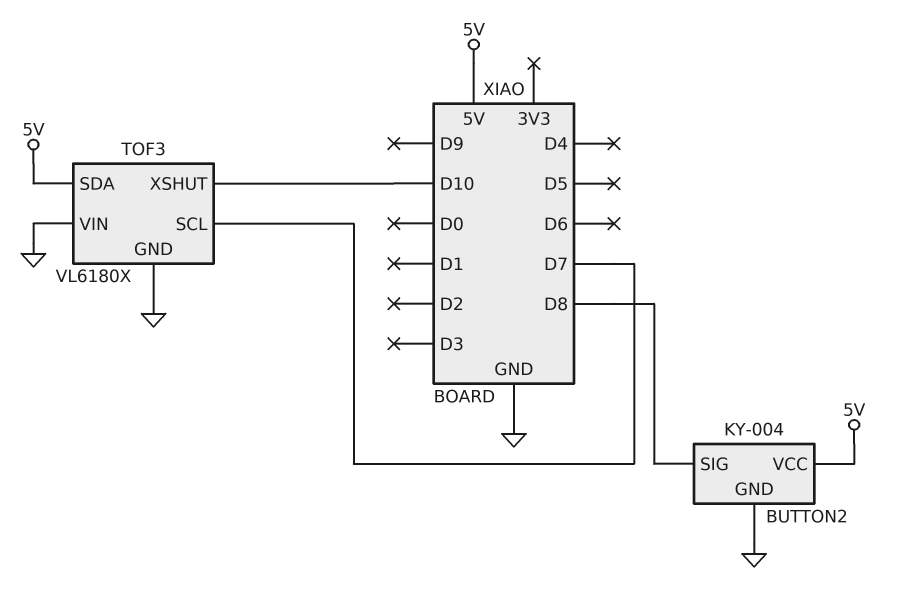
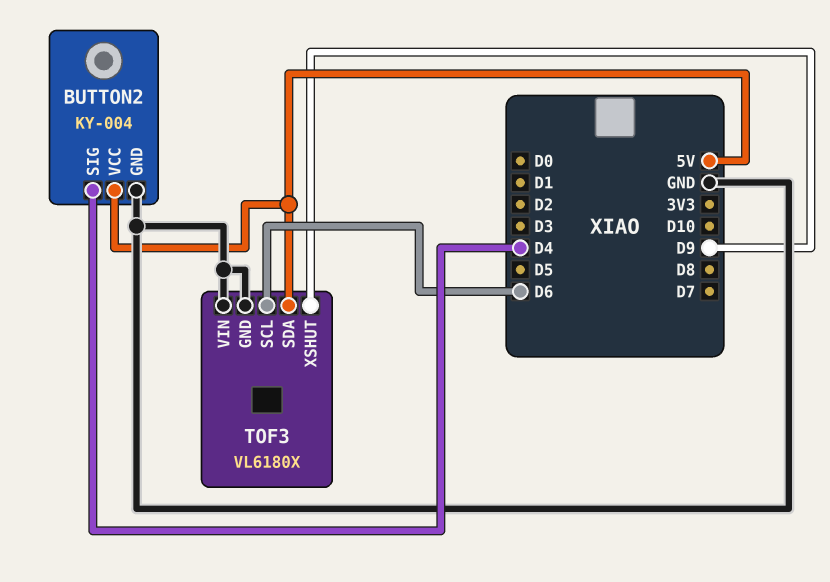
BUTTON2 pin SIG: D8 -> D4
TOF3 pin SCL: D7 -> D6
TOF3 pin XSHUT: D10 -> D9

